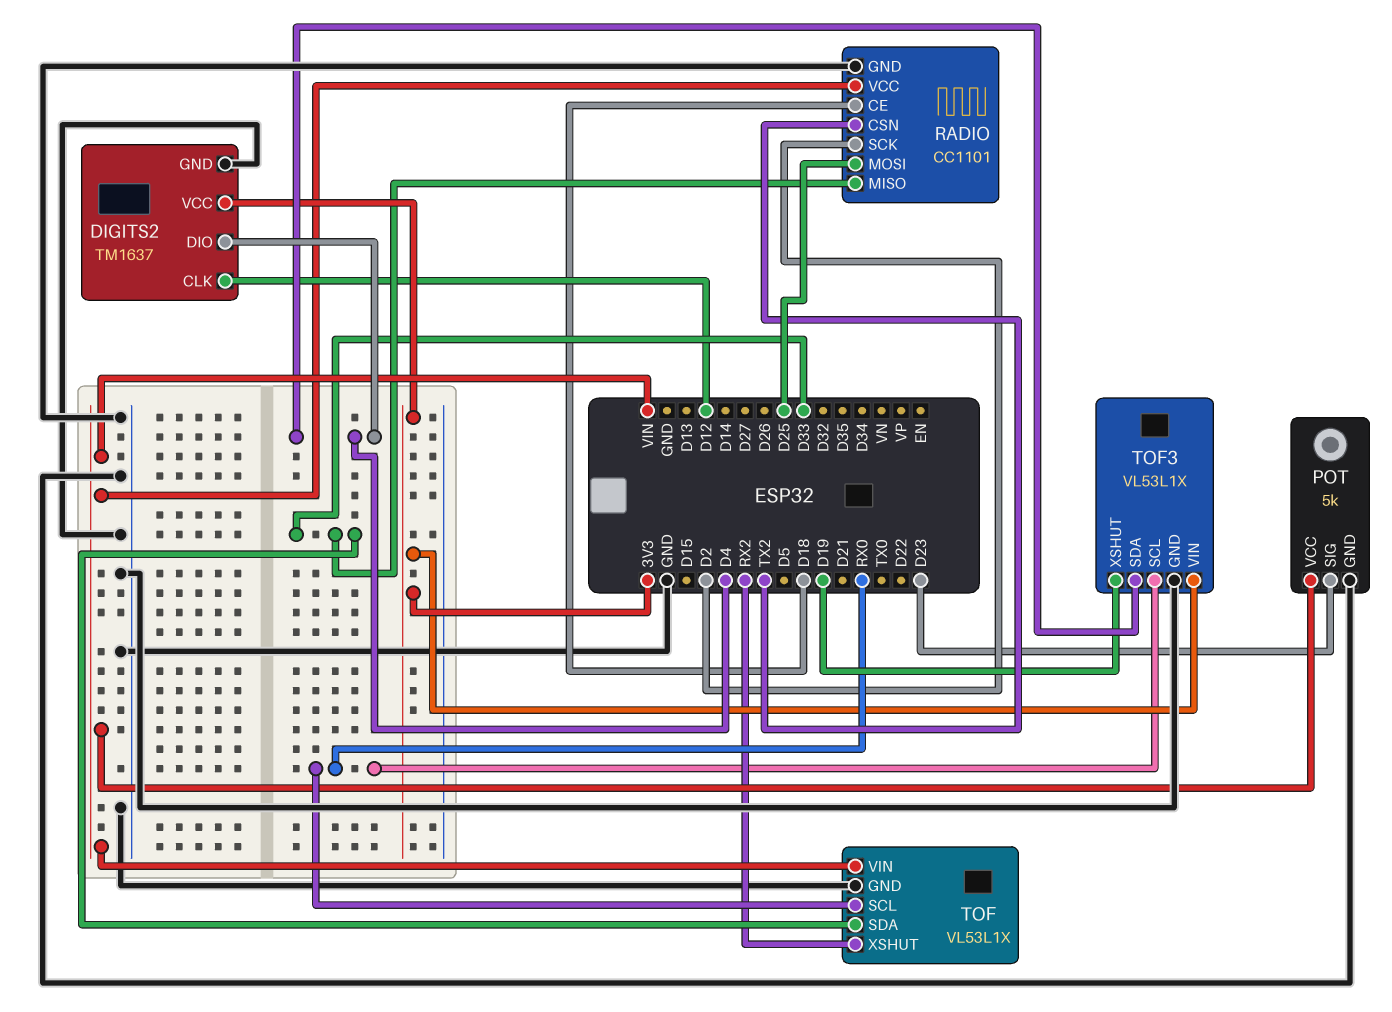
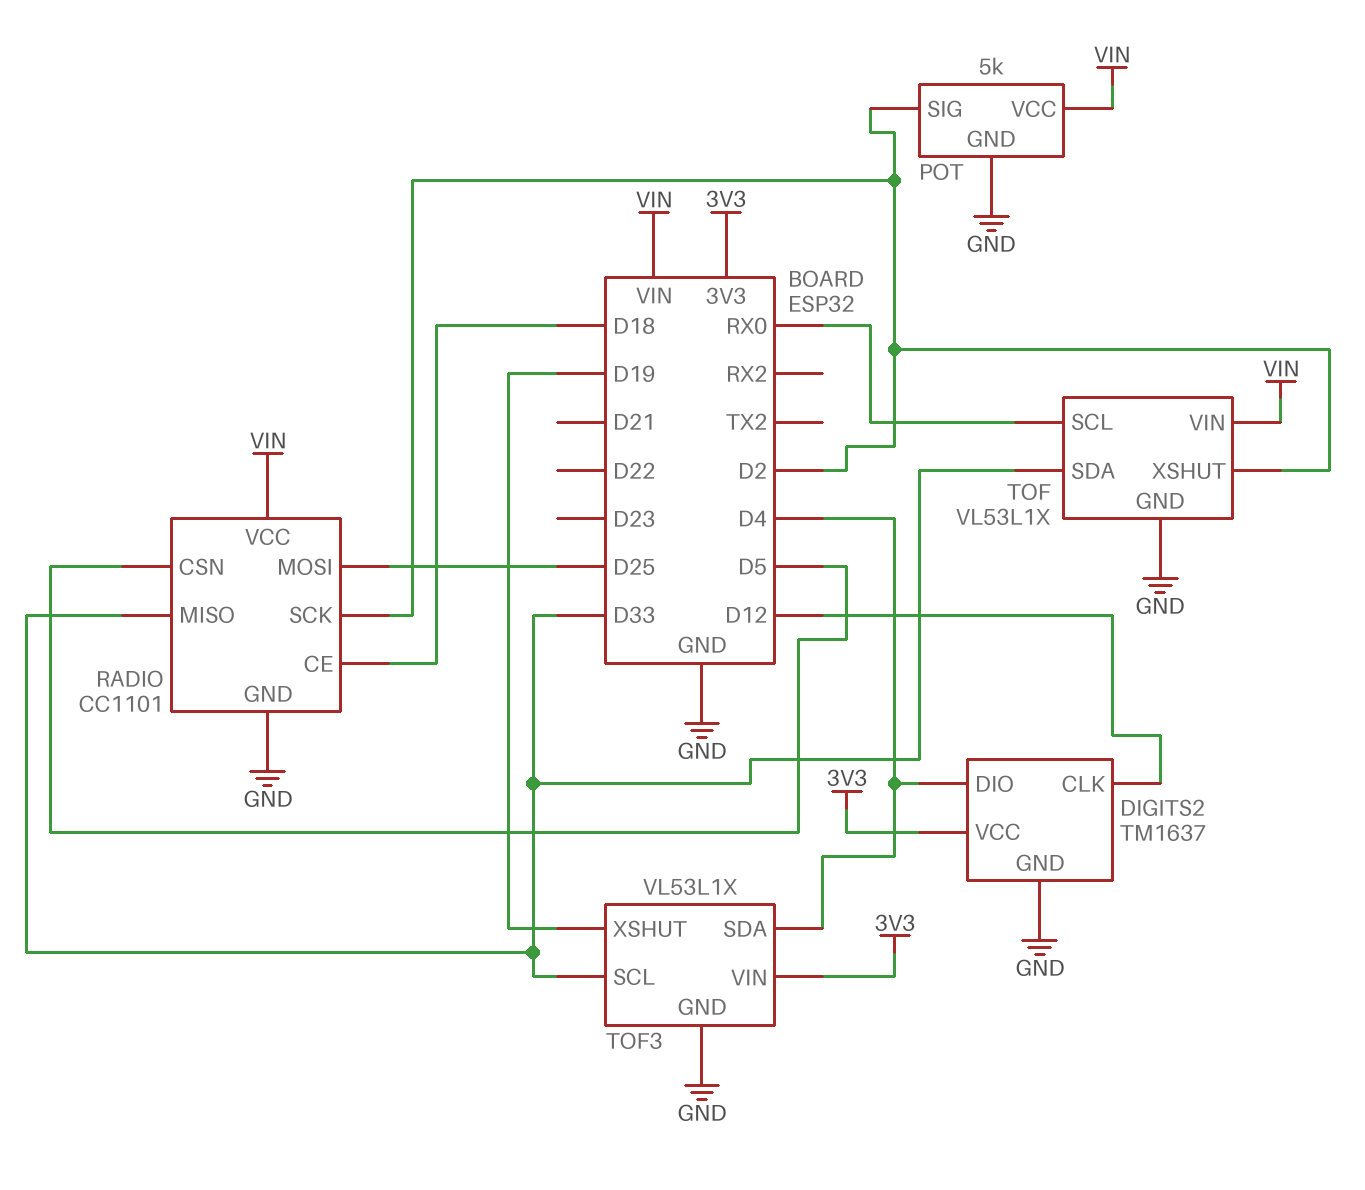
POT pin SIG: D23 -> D2
RADIO pin CSN: TX2 -> D5
TOF pin XSHUT: RX2 -> D2
TOF3 pin SCL: RX0 -> D33

